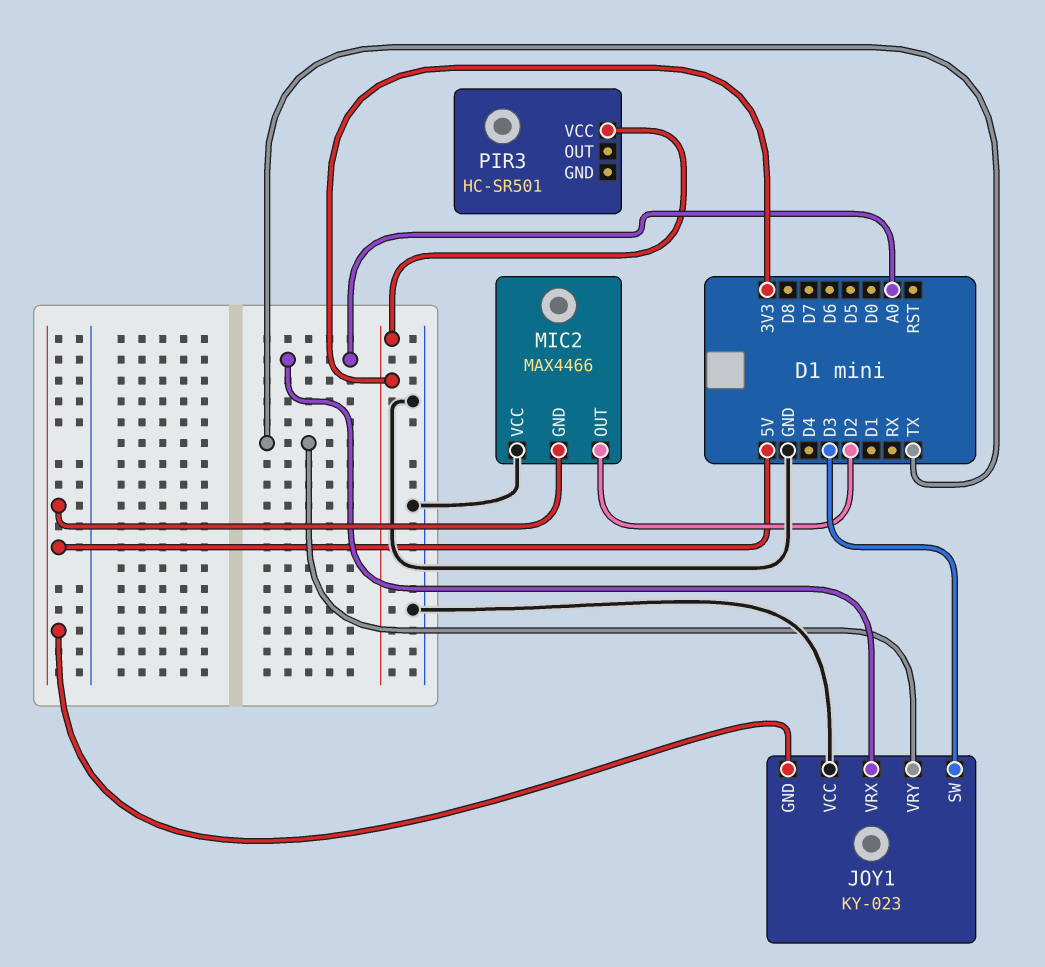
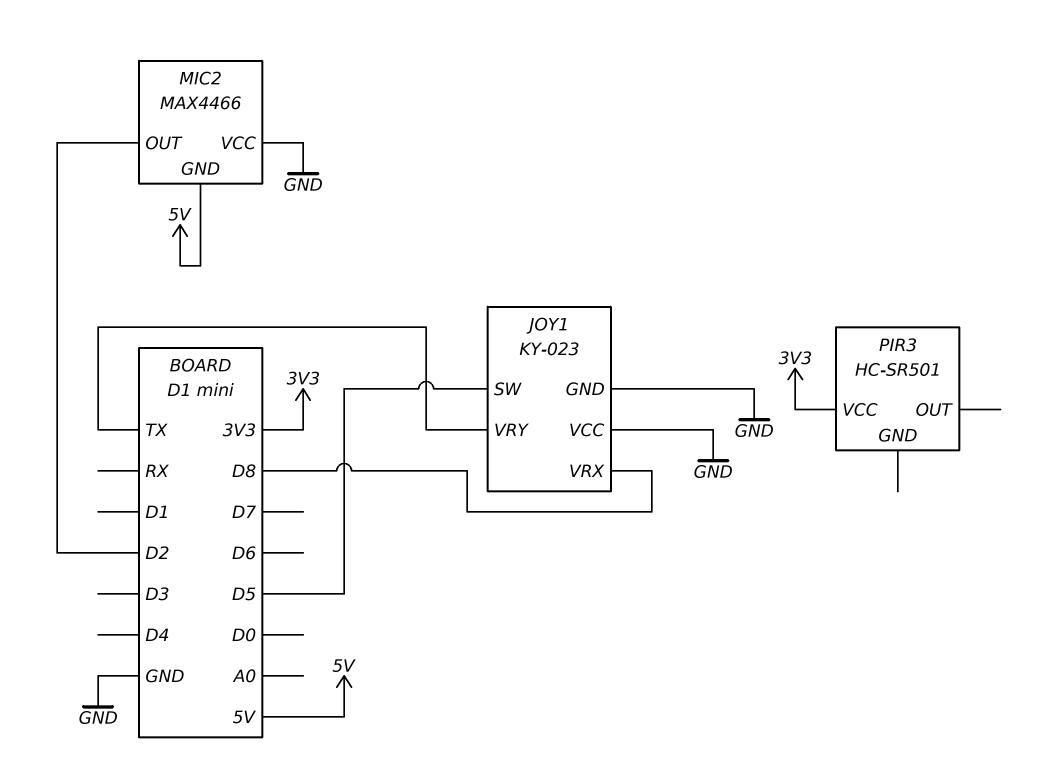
JOY1 pin GND: 5V -> GND
JOY1 pin SW: D3 -> D5
JOY1 pin VRX: A0 -> D8

